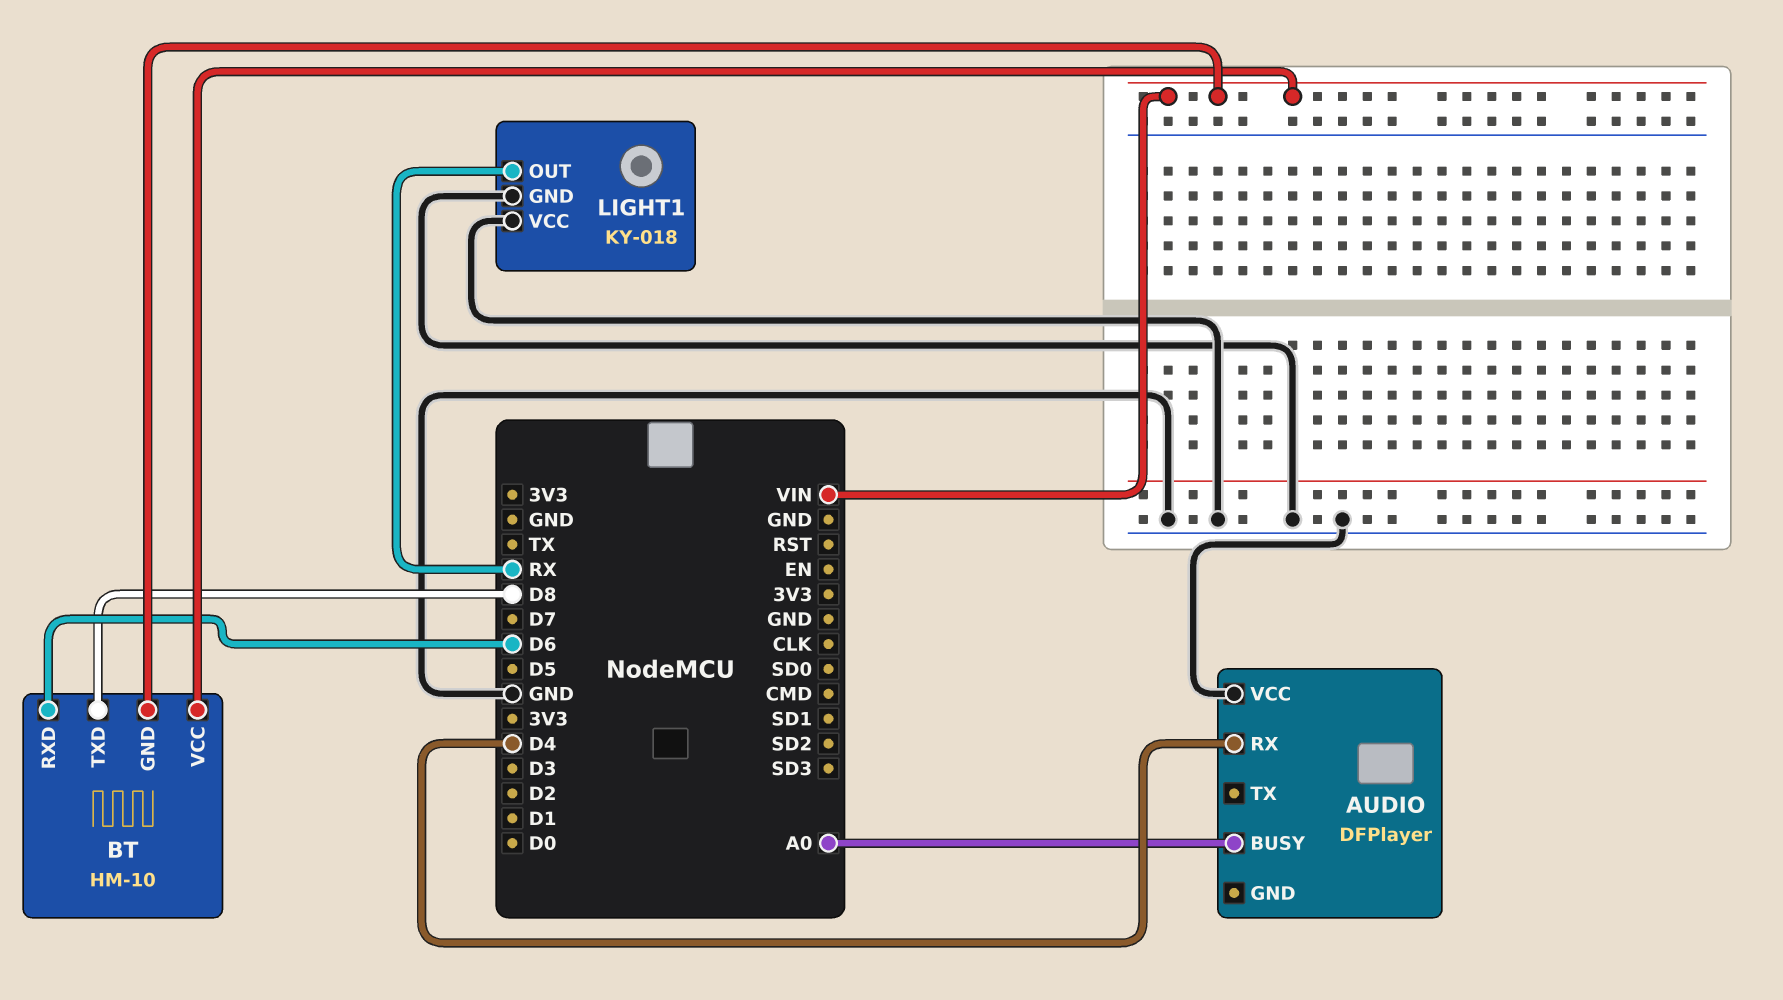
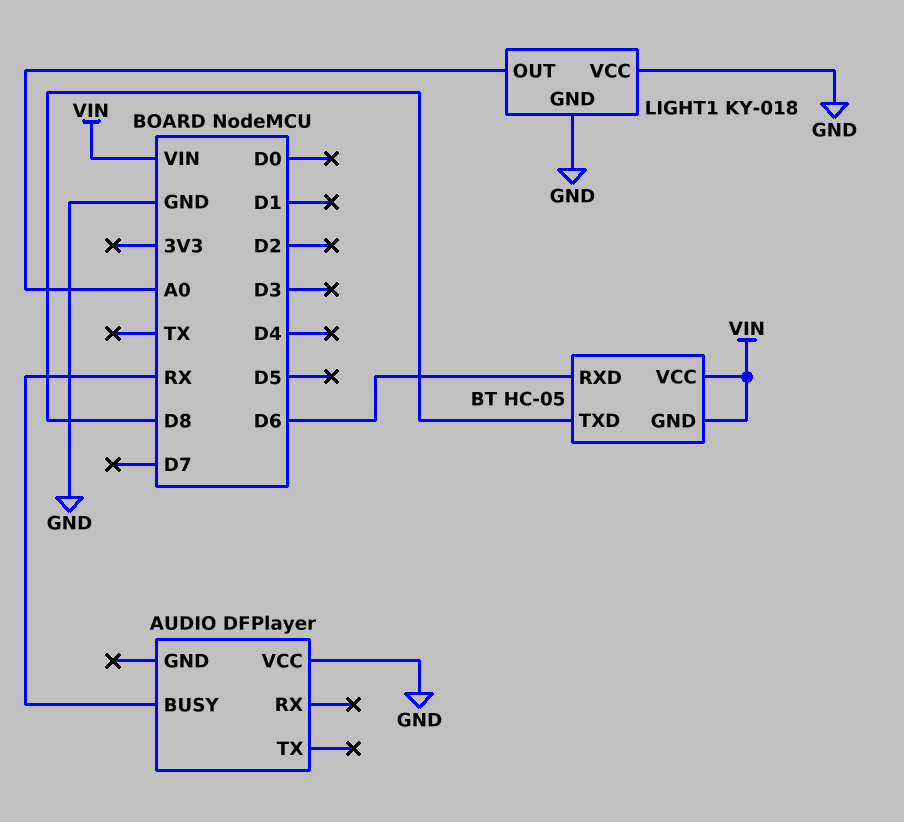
AUDIO pin BUSY: A0 -> RX
AUDIO pin RX: D4 -> none
BT: HM-10 -> HC-05
LIGHT1 pin OUT: RX -> A0

